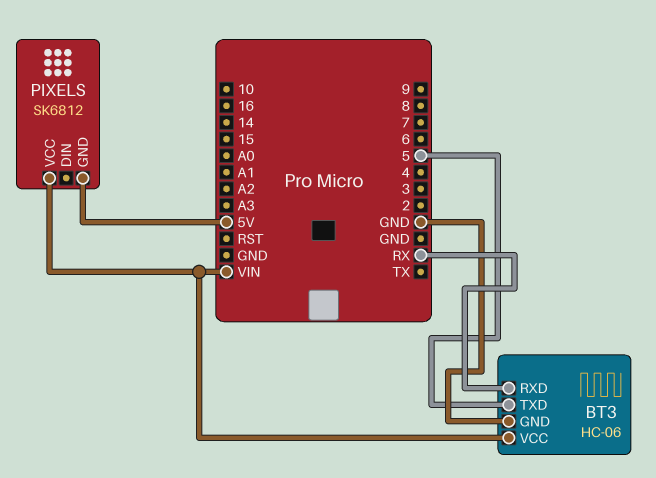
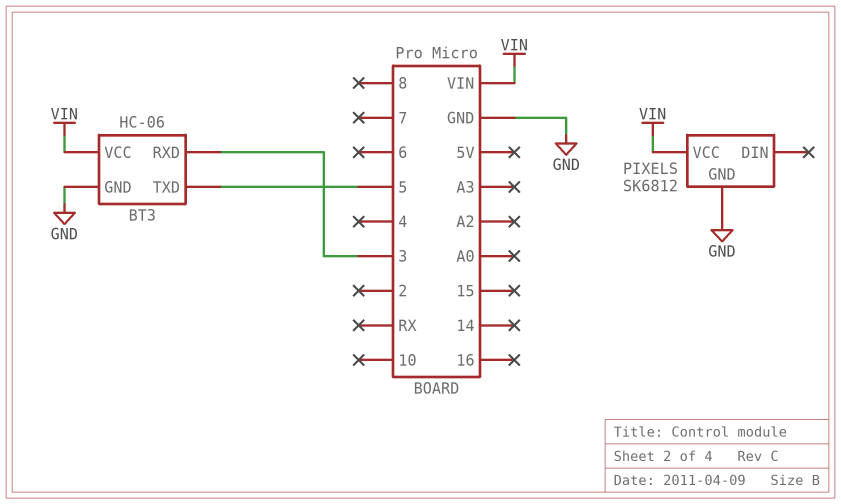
BT3 pin RXD: RX -> 3
PIXELS pin GND: 5V -> GND

